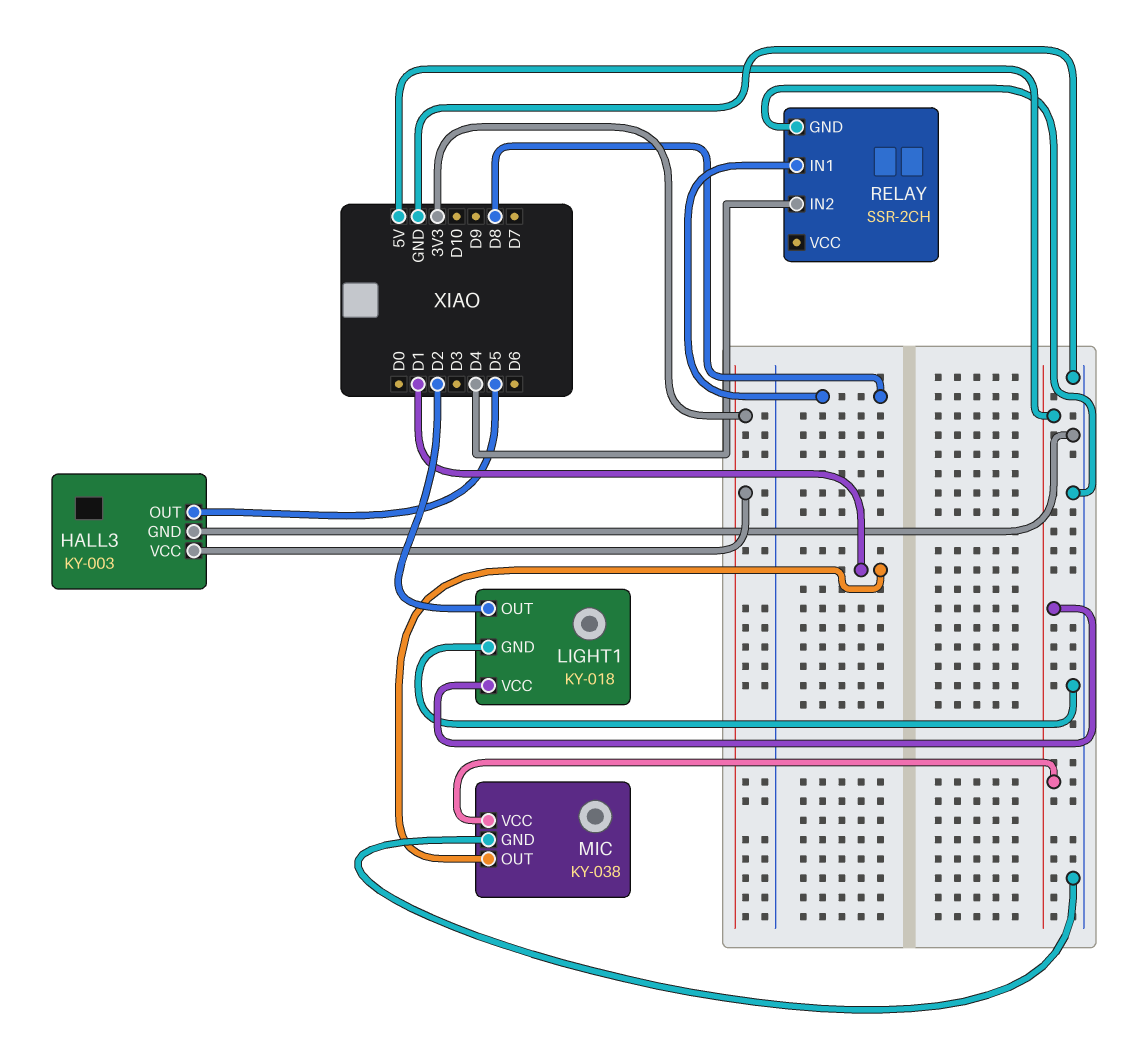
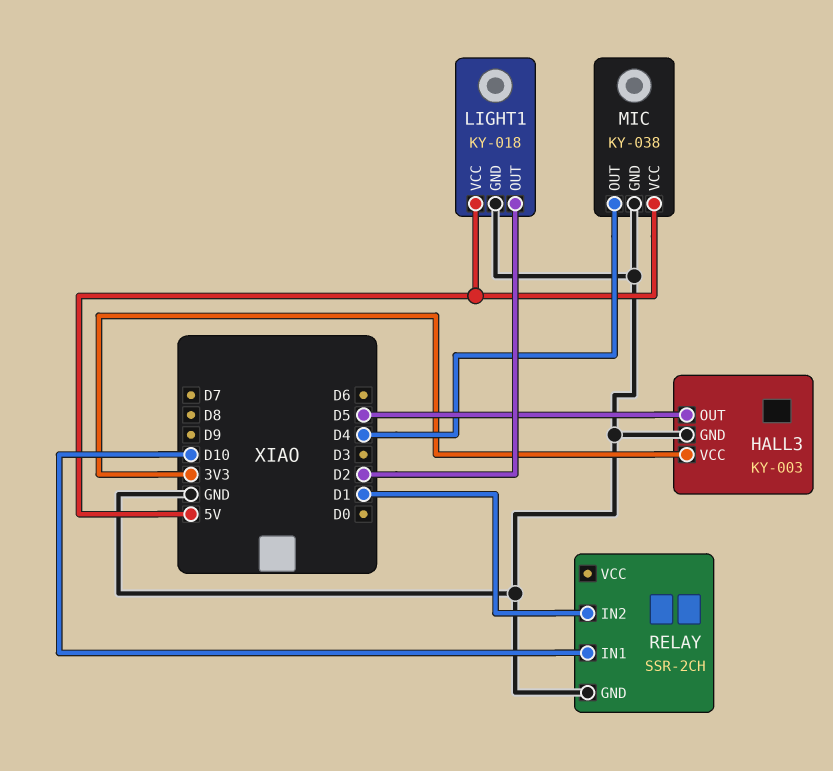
MIC pin OUT: D1 -> D4
RELAY pin IN1: D8 -> D10
RELAY pin IN2: D4 -> D1

